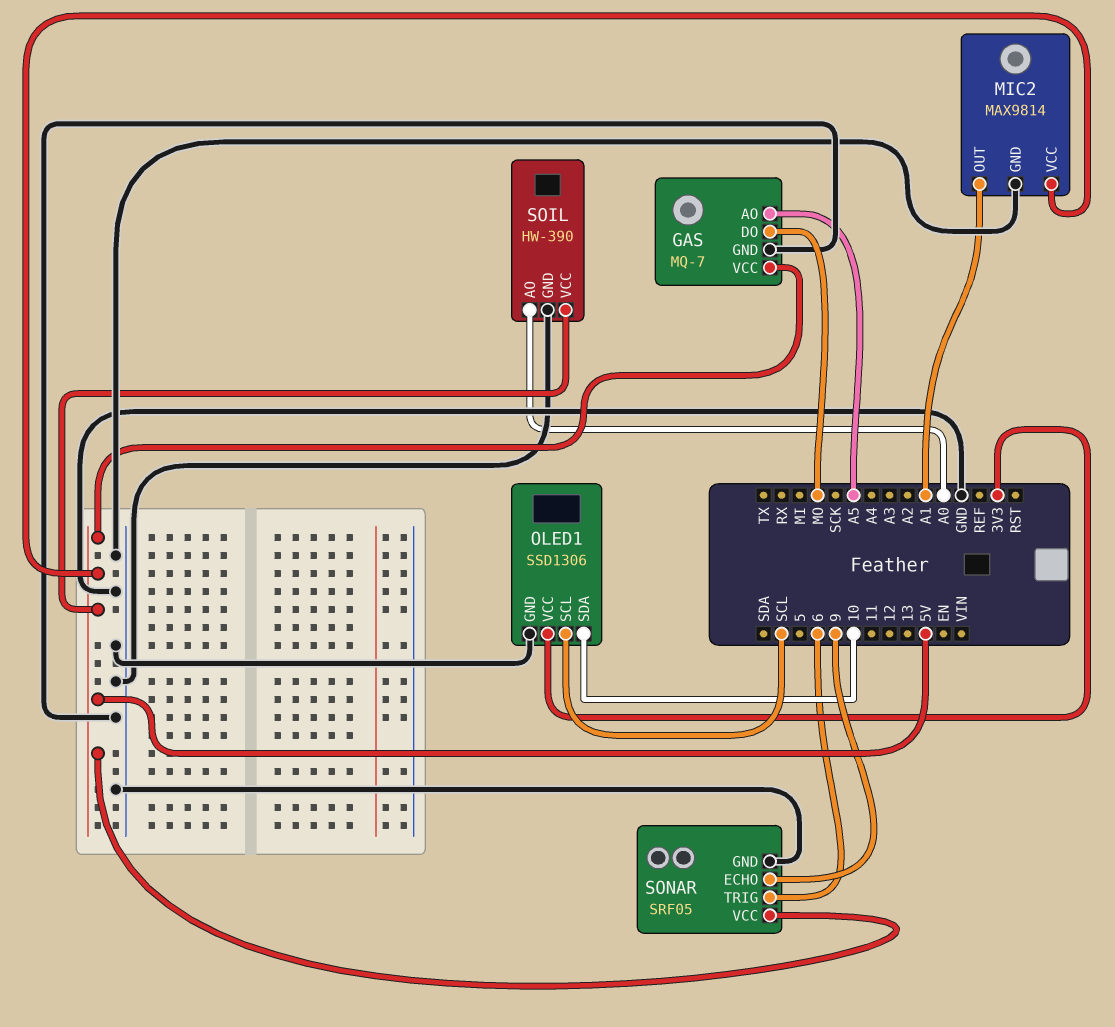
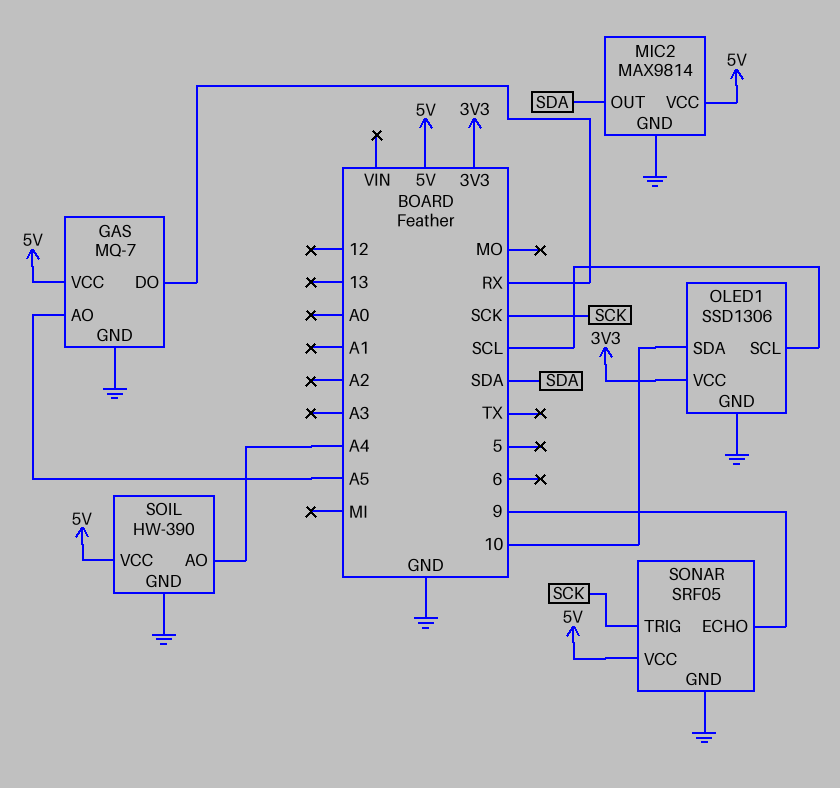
GAS pin DO: MO -> RX
MIC2 pin OUT: A1 -> SDA
SOIL pin AO: A0 -> A4
SONAR pin TRIG: 6 -> SCK

